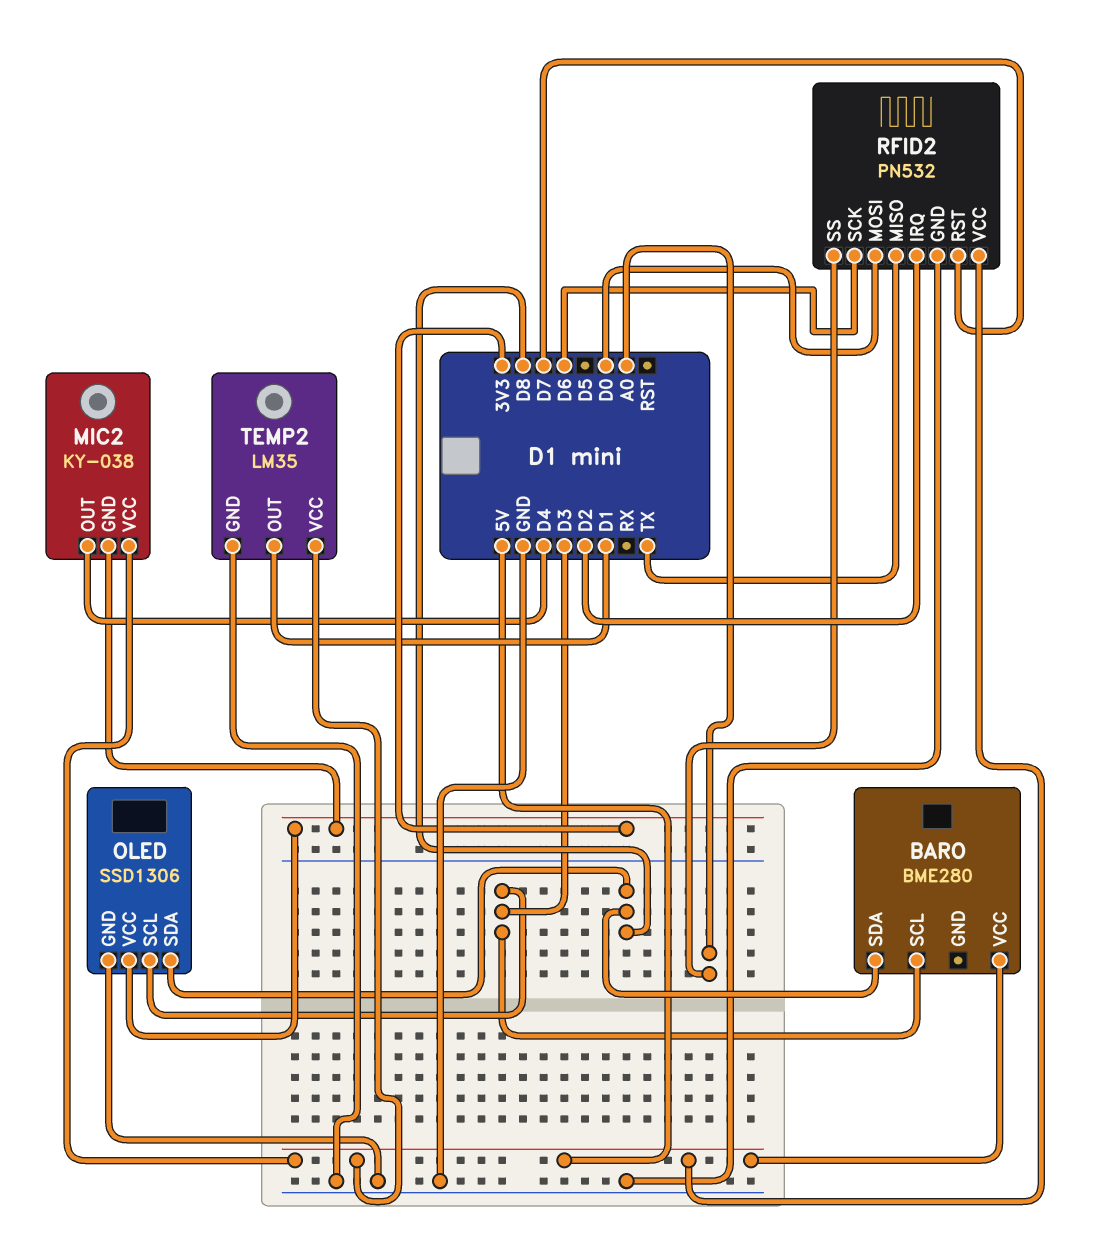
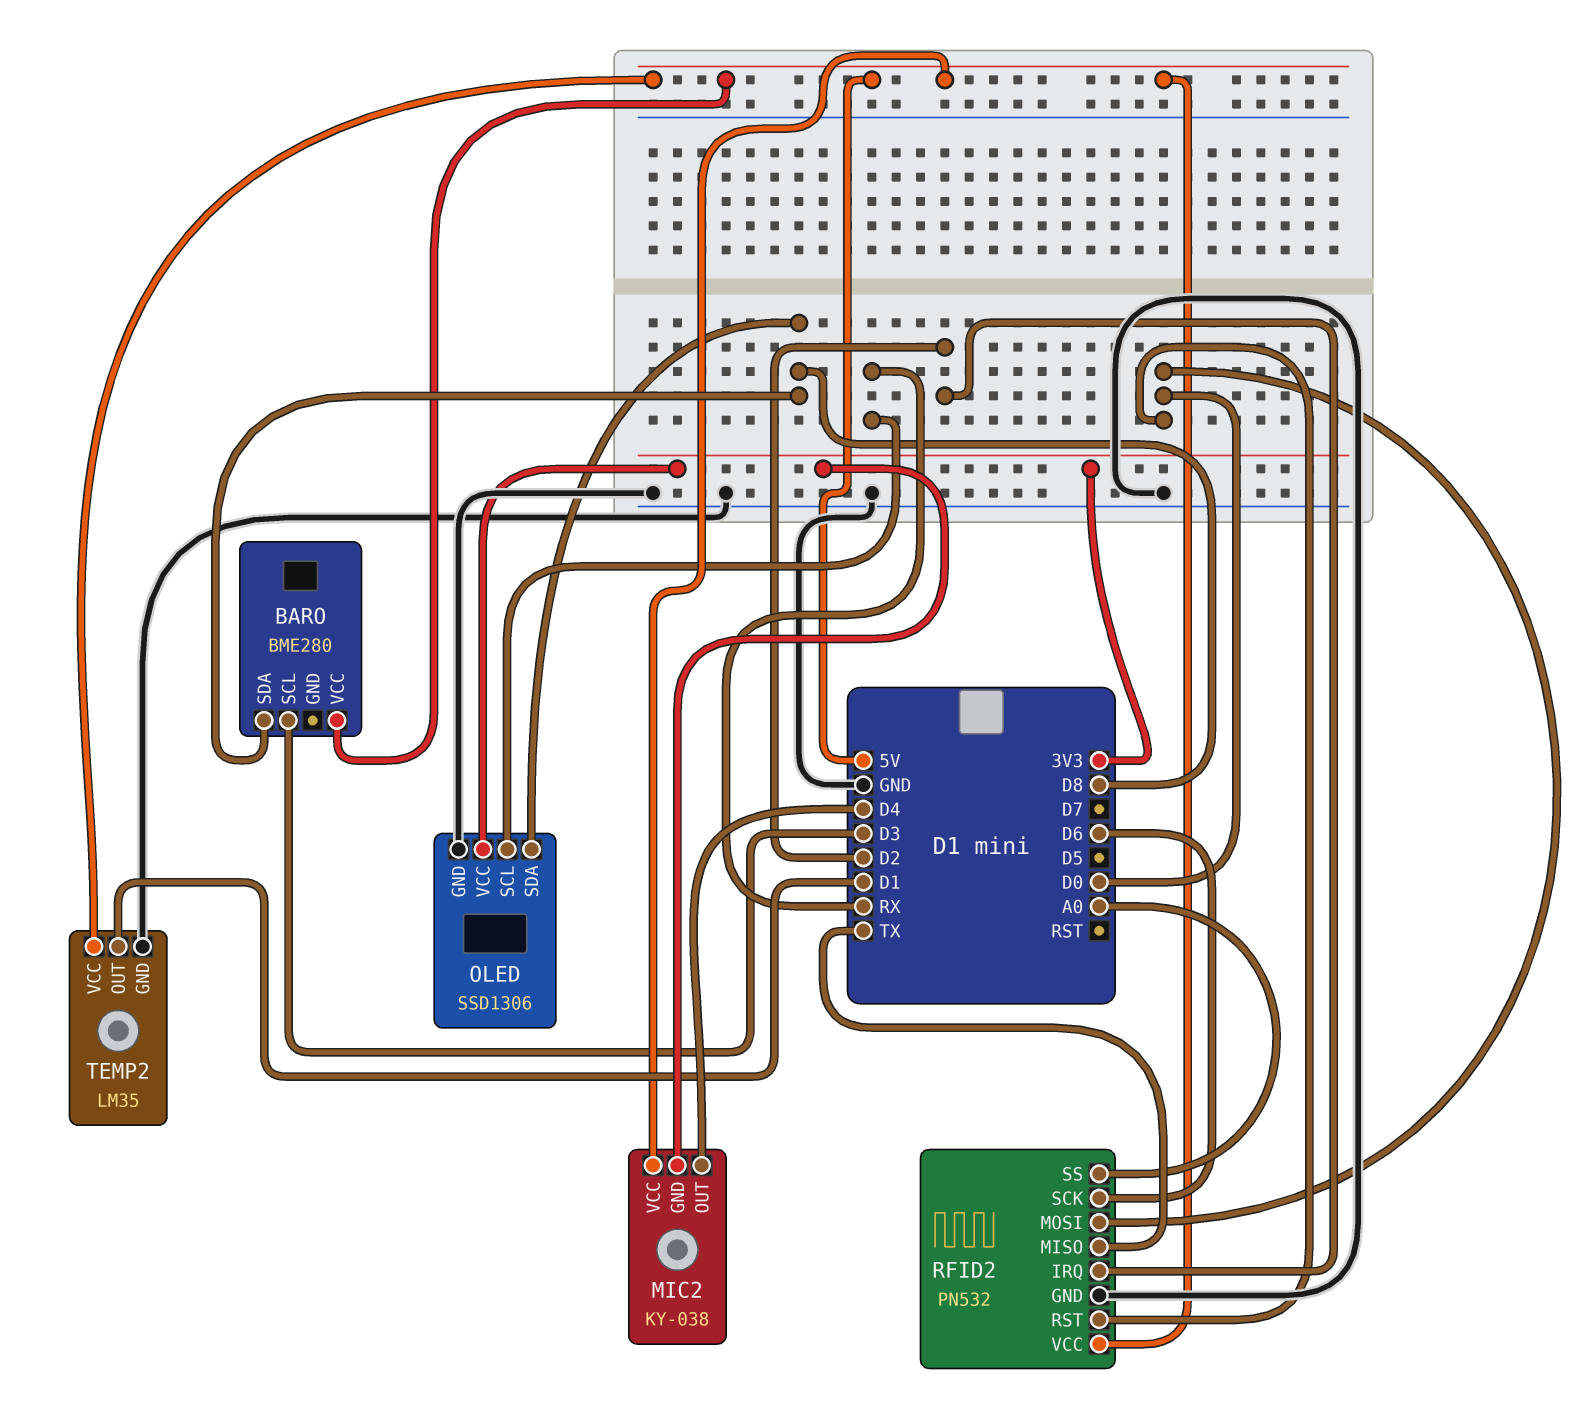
OLED pin SCL: D3 -> RX
RFID2 pin RST: D7 -> D0

